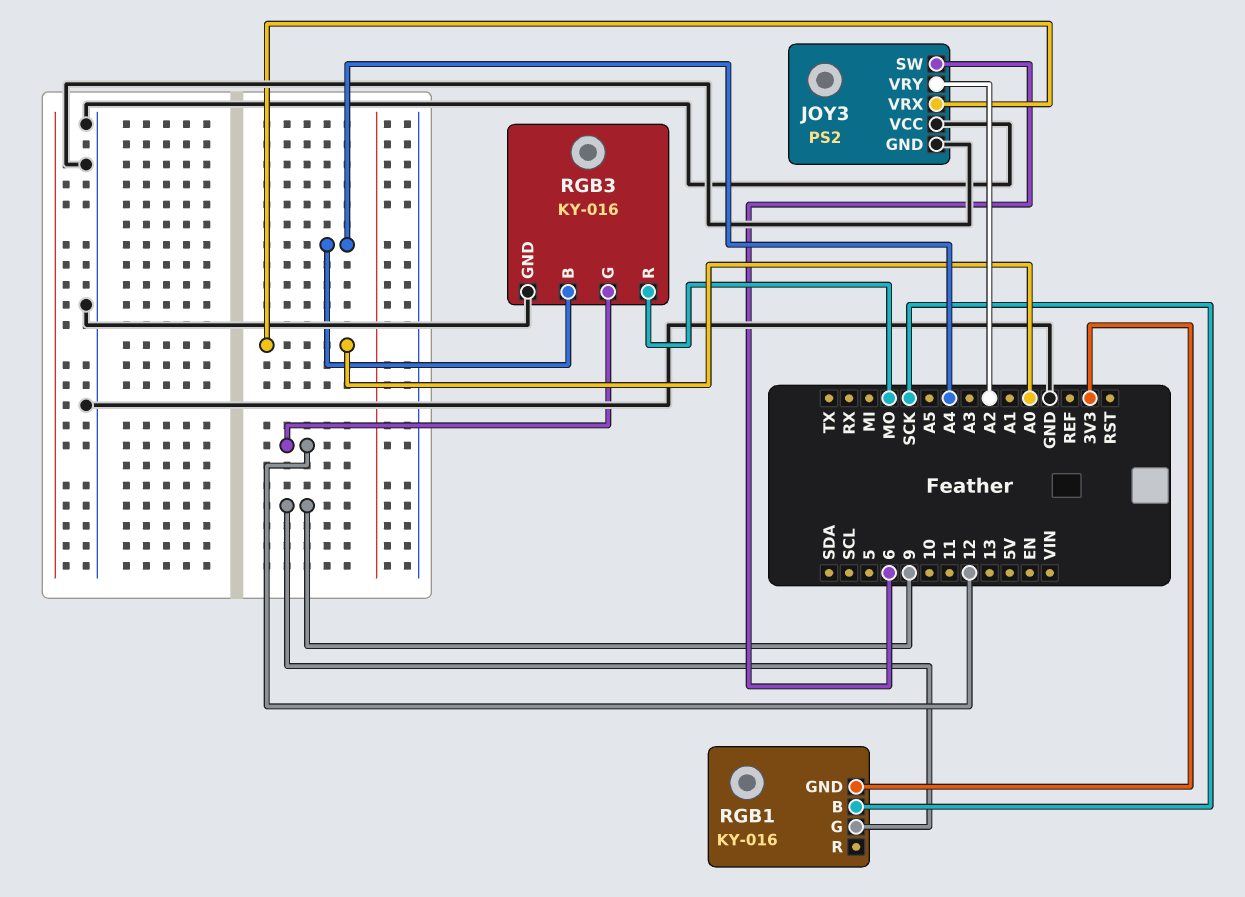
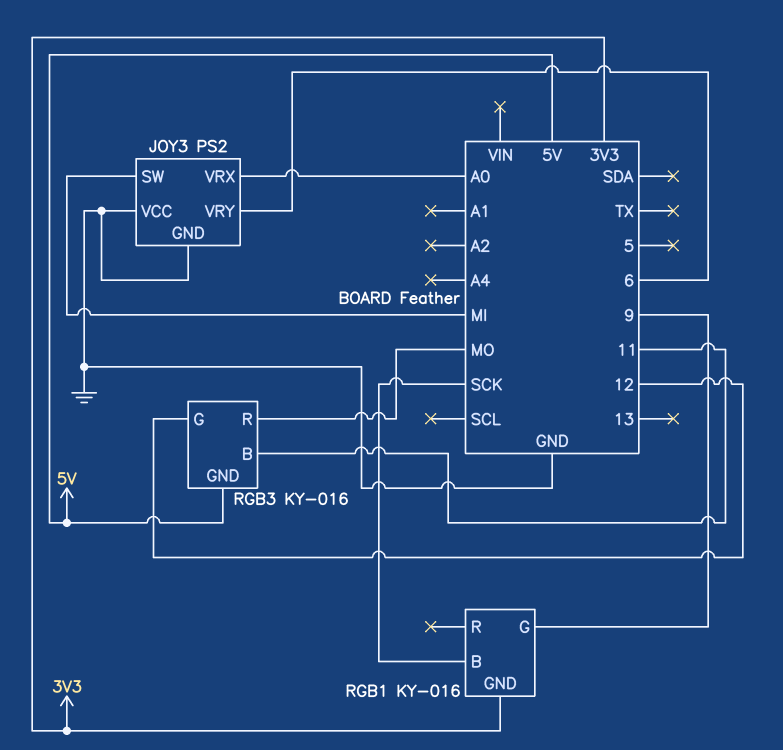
JOY3 pin SW: 6 -> MI
JOY3 pin VRY: A2 -> 6
RGB3 pin B: A4 -> 11
RGB3 pin GND: GND -> 5V

